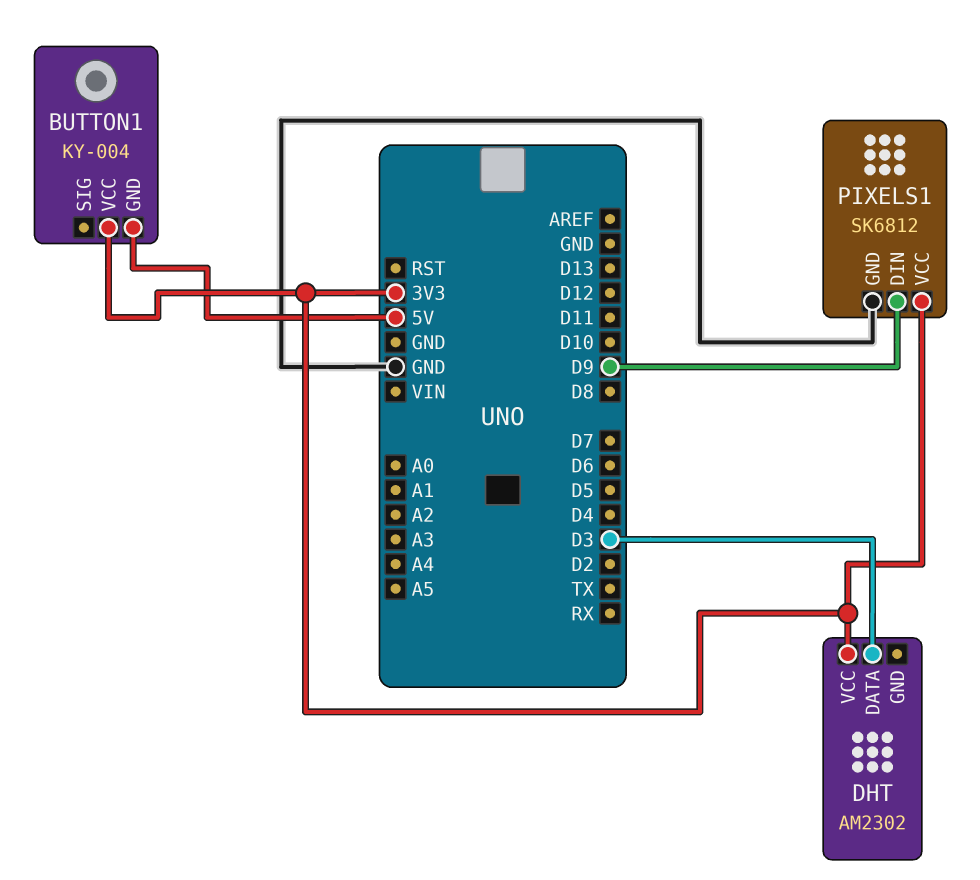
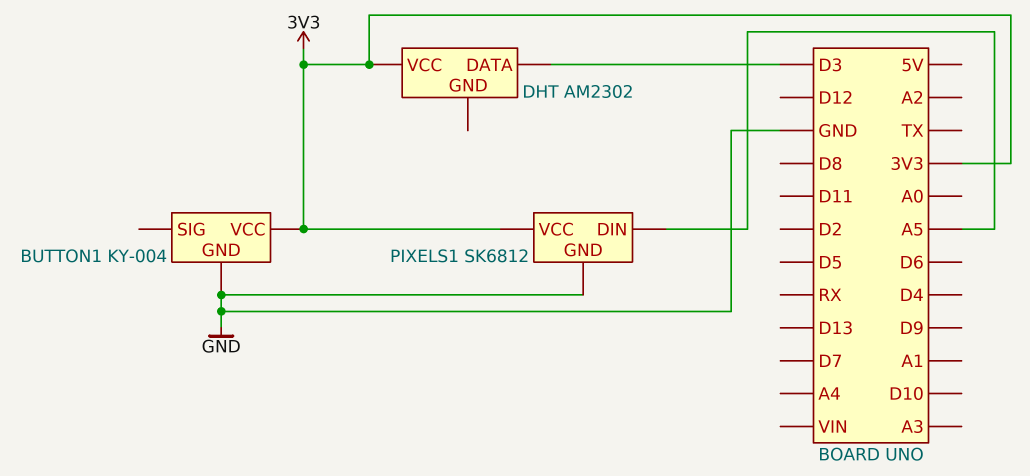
BUTTON1 pin GND: 5V -> GND
PIXELS1 pin DIN: D9 -> A5

